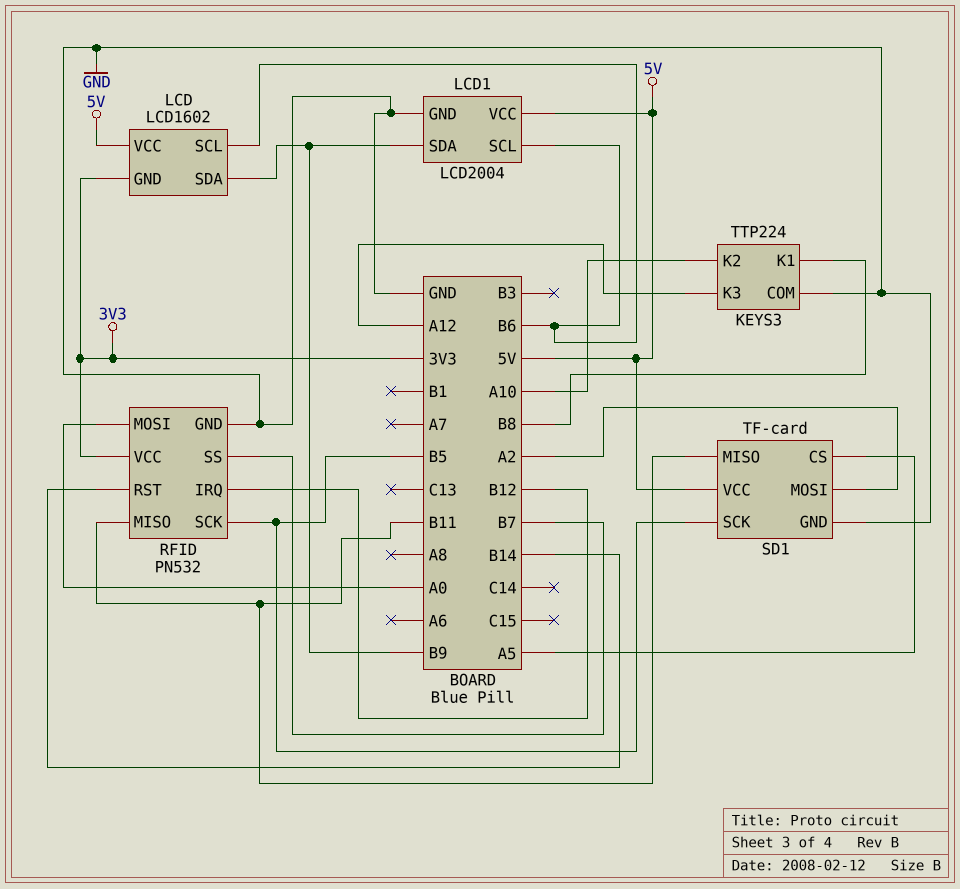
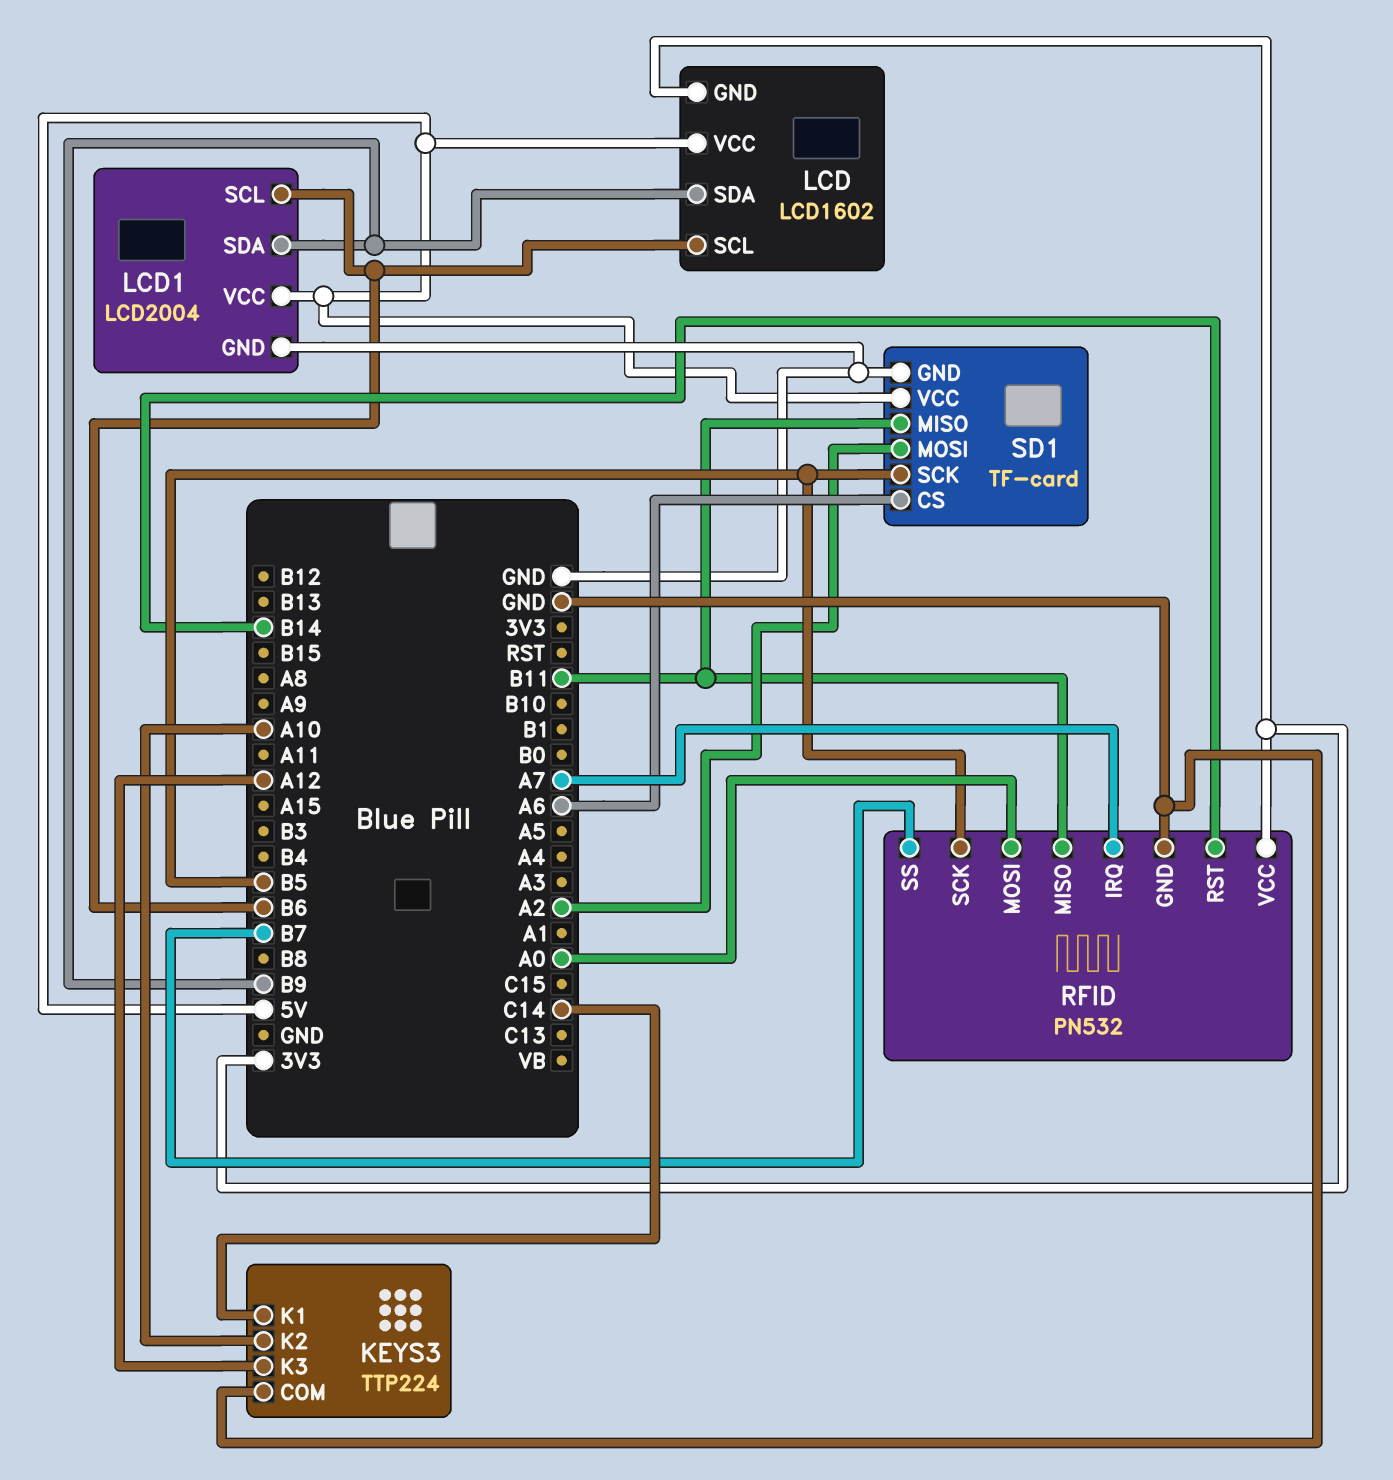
KEYS3 pin K1: B8 -> C14
RFID pin IRQ: B12 -> A7
SD1 pin CS: A5 -> A6

